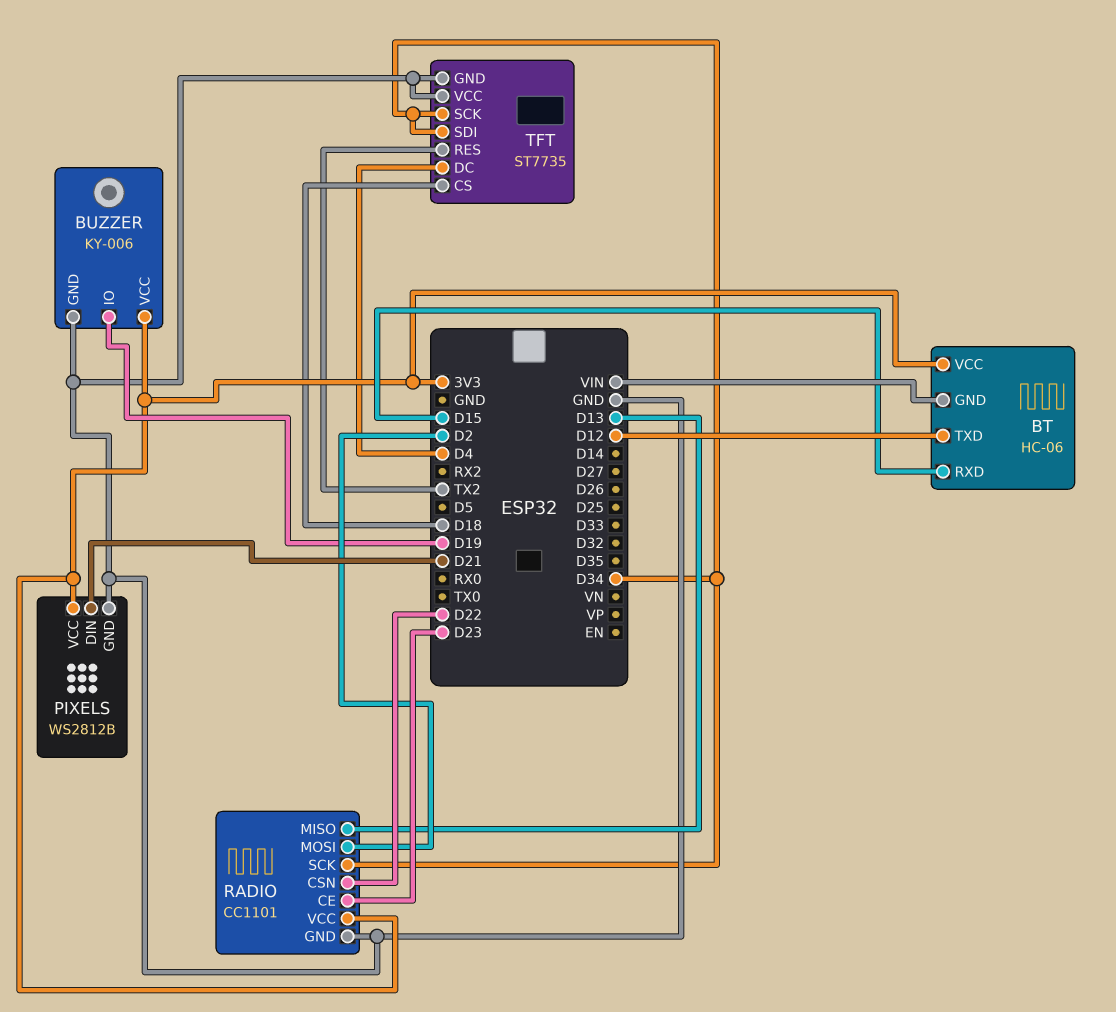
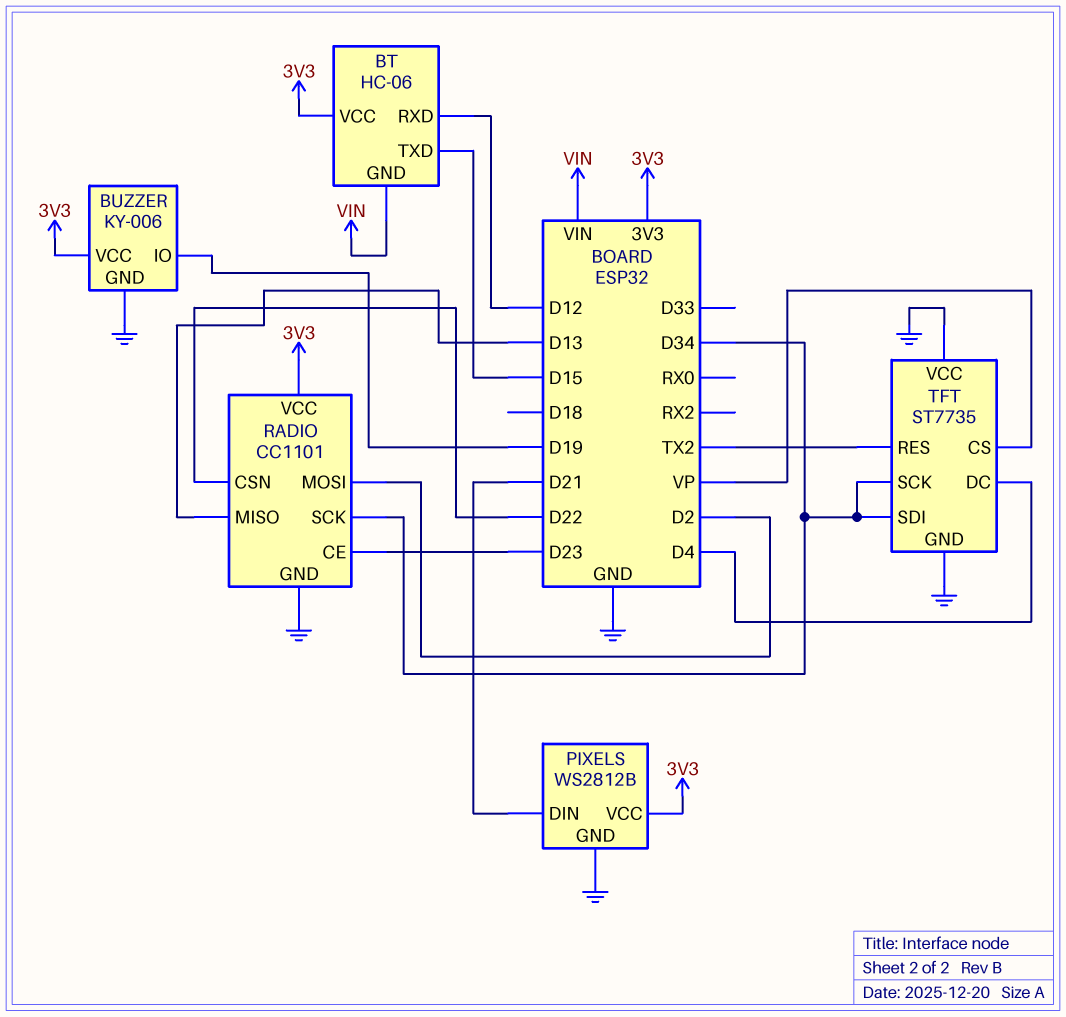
BT pin RXD: D15 -> D12
BT pin TXD: D12 -> D15
TFT pin CS: D18 -> VP

